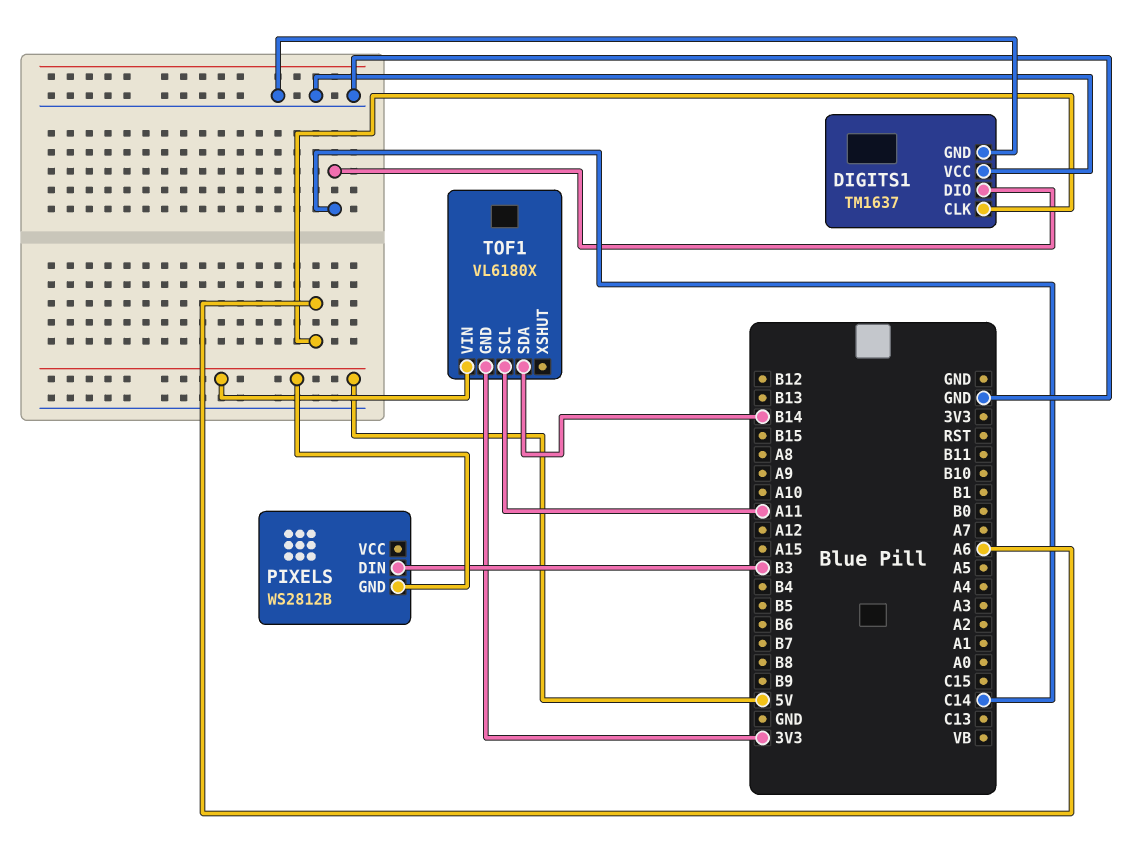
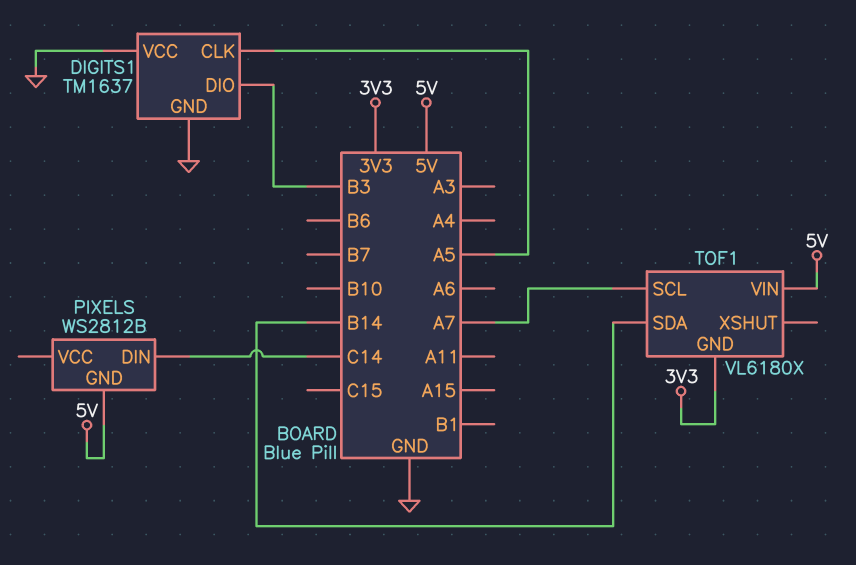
DIGITS1 pin CLK: A6 -> A5
DIGITS1 pin DIO: C14 -> B3
PIXELS pin DIN: B3 -> C14
TOF1 pin SCL: A11 -> A7

